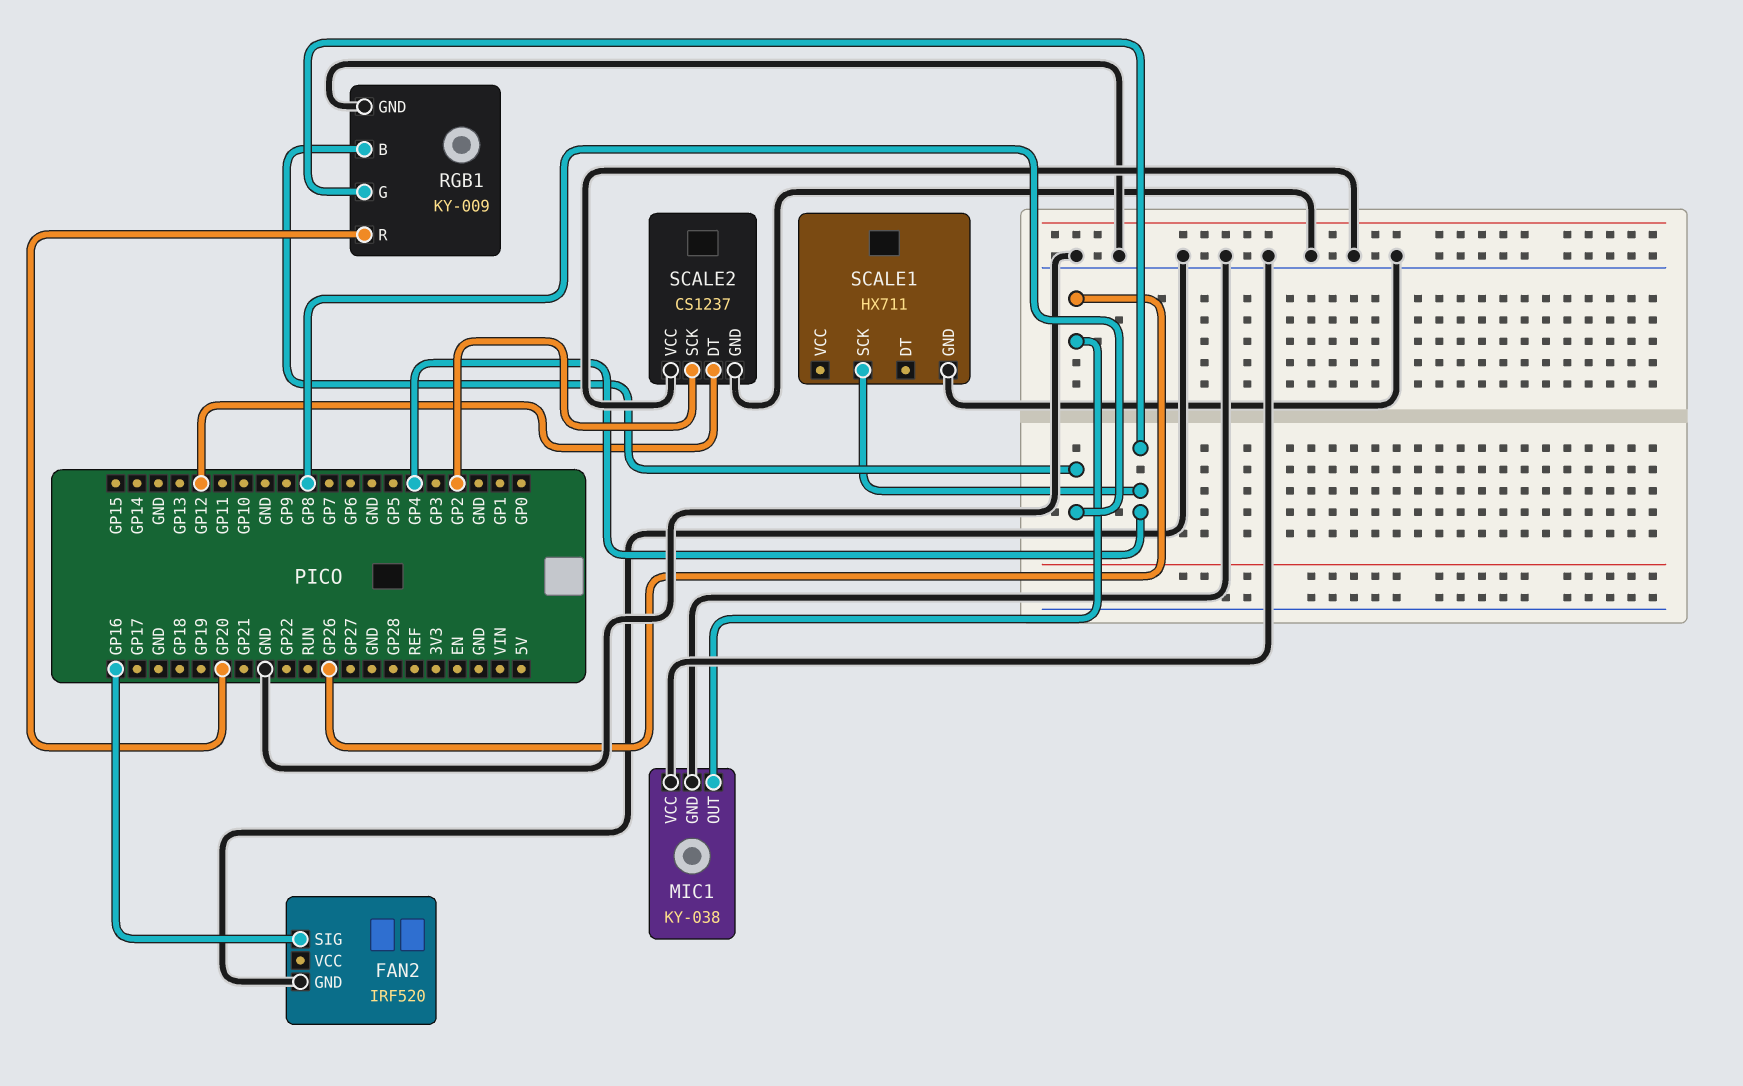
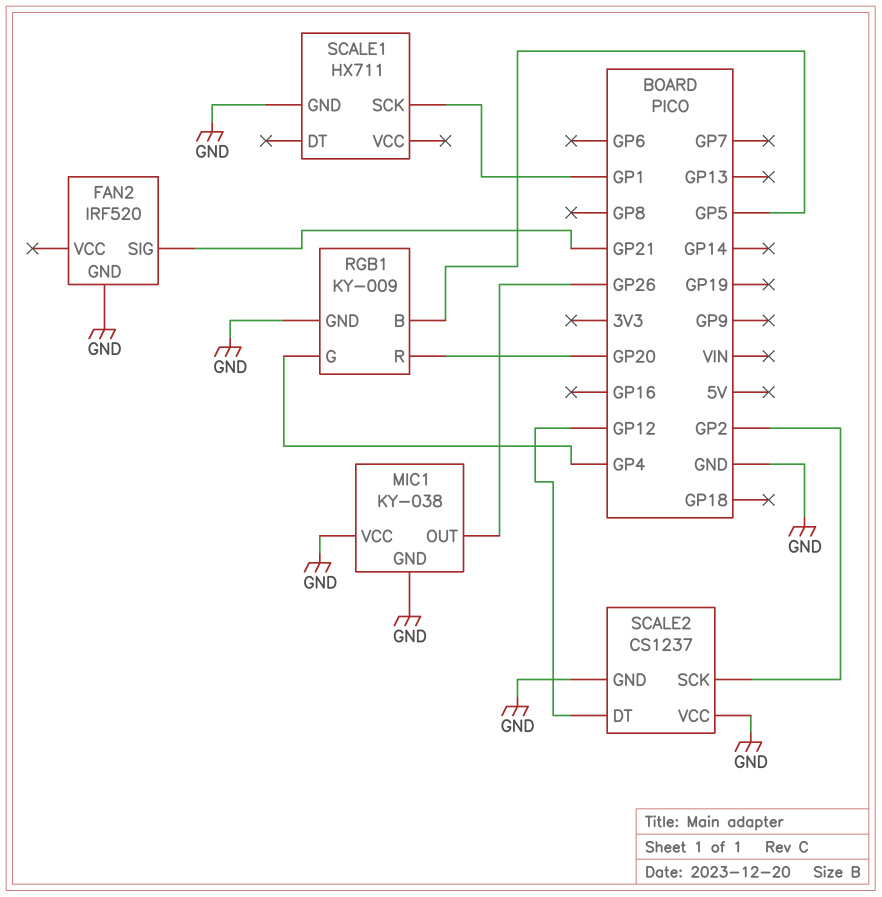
FAN2 pin SIG: GP16 -> GP21
RGB1 pin B: GP8 -> GP5
SCALE1 pin SCK: GP4 -> GP1

